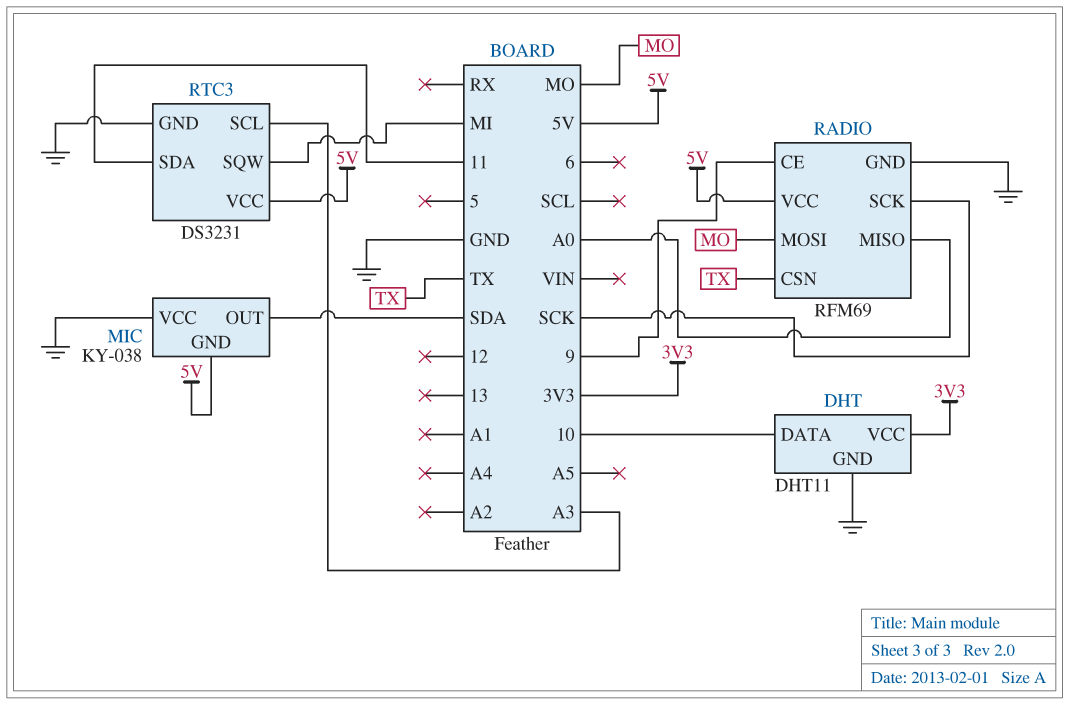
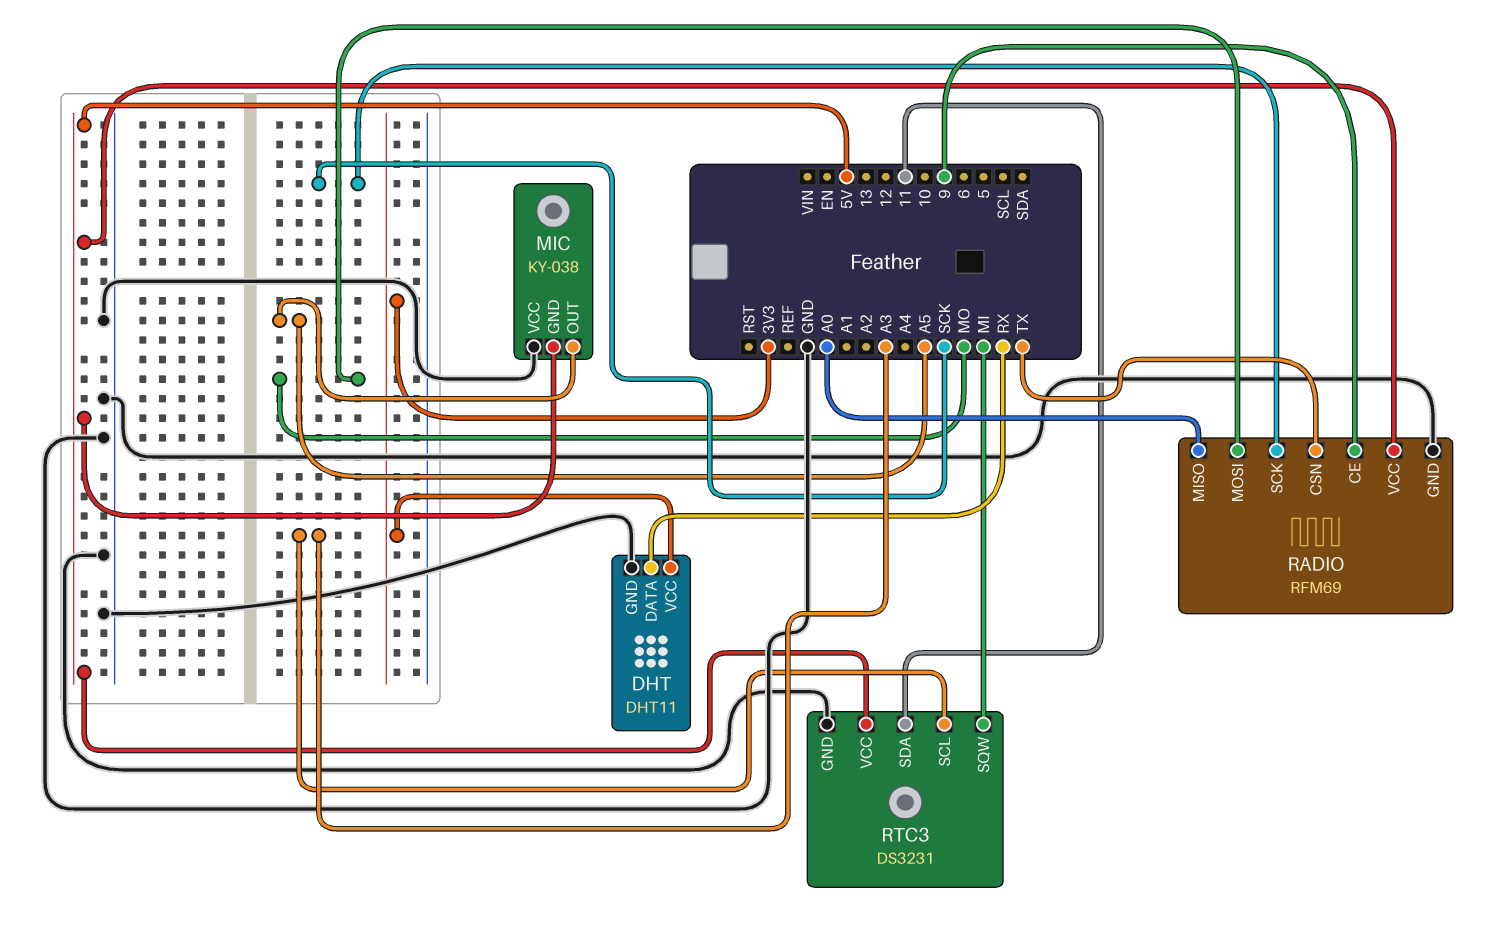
DHT pin DATA: 10 -> RX
MIC pin OUT: SDA -> A5

